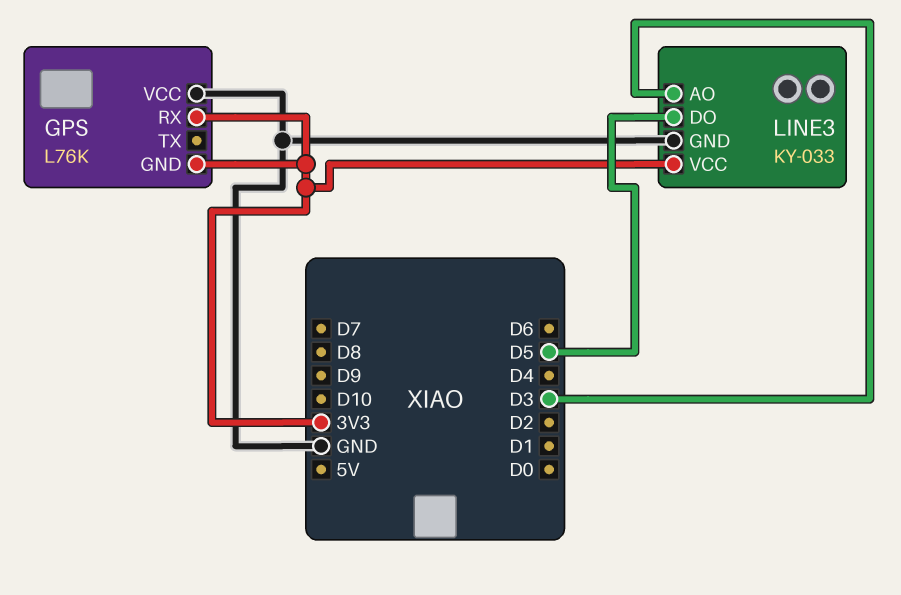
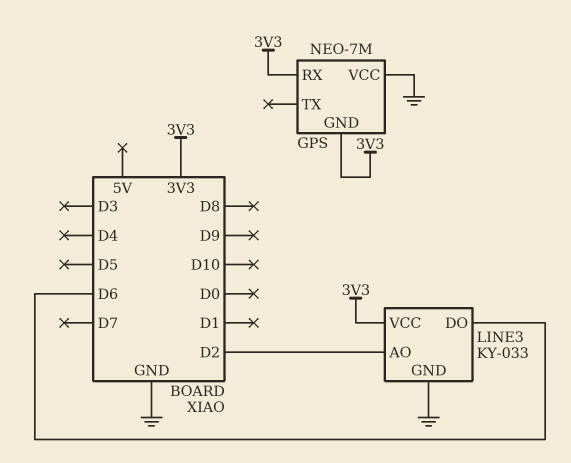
GPS: L76K -> NEO-7M
LINE3 pin AO: D3 -> D2
LINE3 pin DO: D5 -> D6

